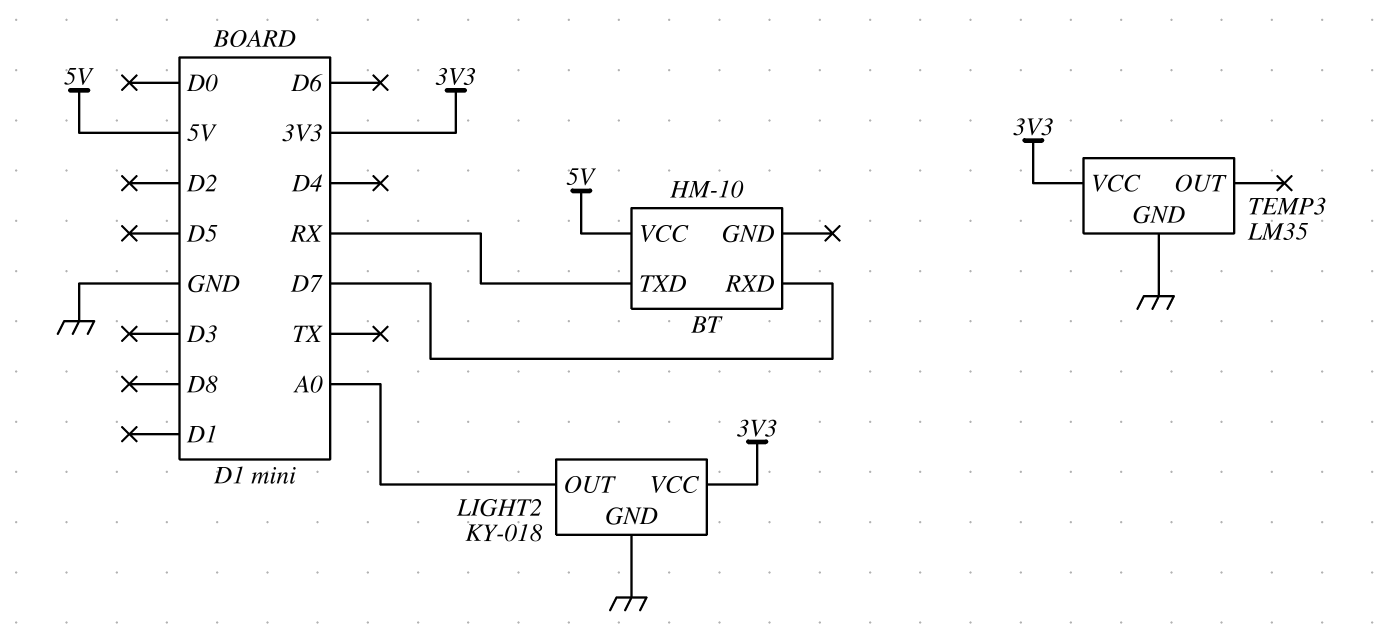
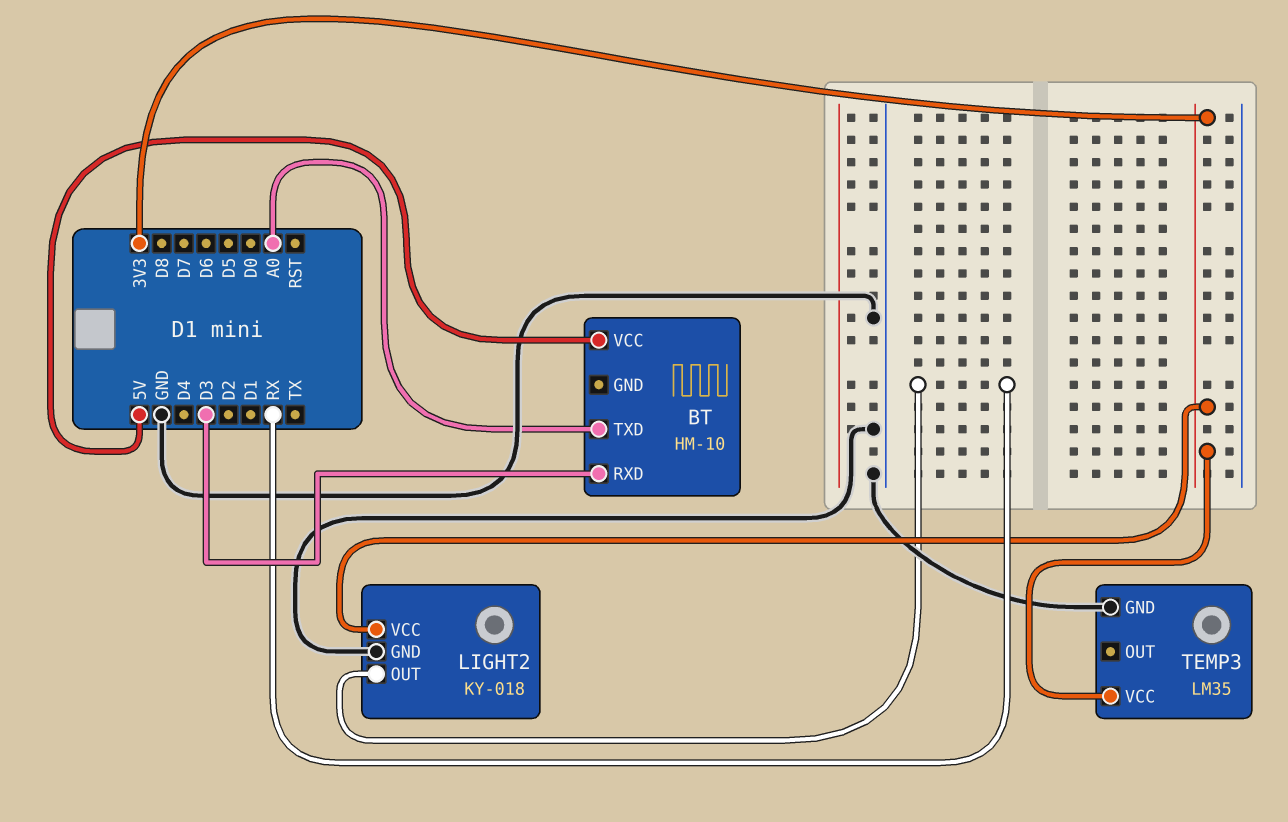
BT pin RXD: D7 -> D3
BT pin TXD: RX -> A0
LIGHT2 pin OUT: A0 -> RX

